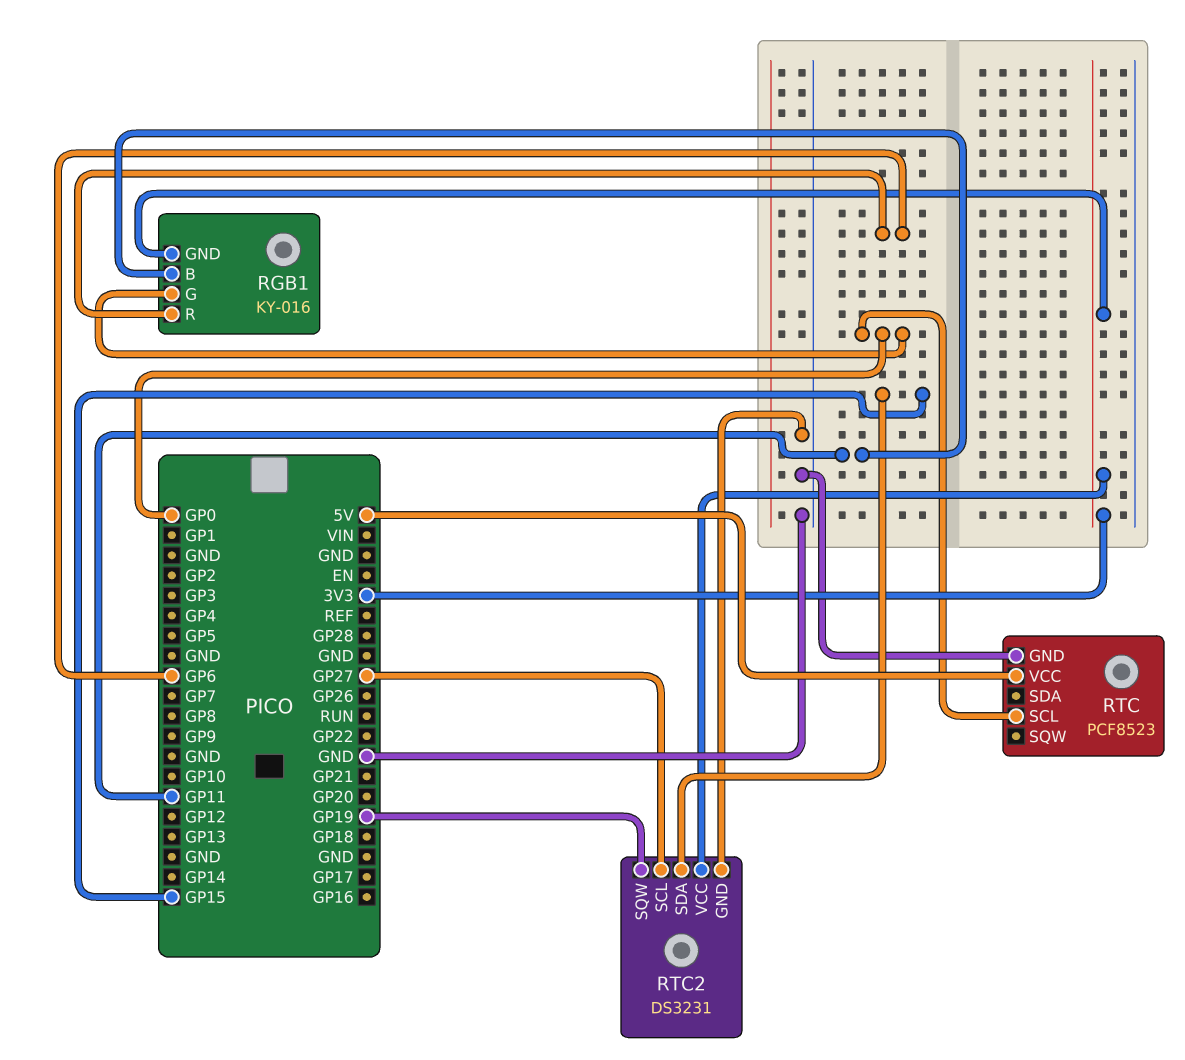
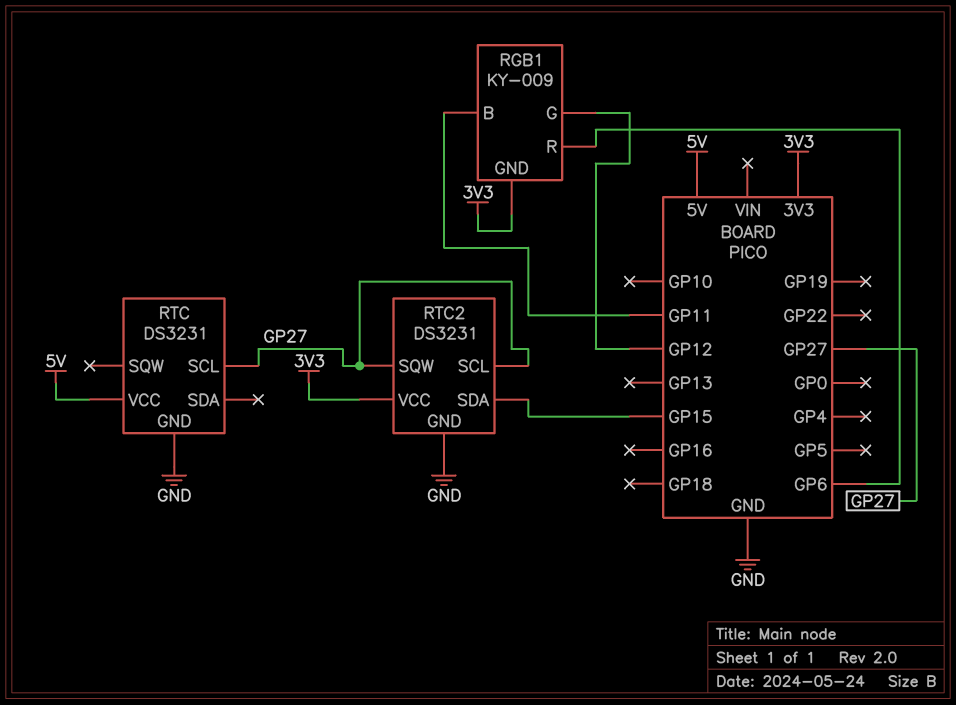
RGB1: KY-016 -> KY-009
RGB1 pin G: GP0 -> GP12
RTC: PCF8523 -> DS3231
RTC pin SCL: GP0 -> GP27
RTC2 pin SQW: GP19 -> GP27

